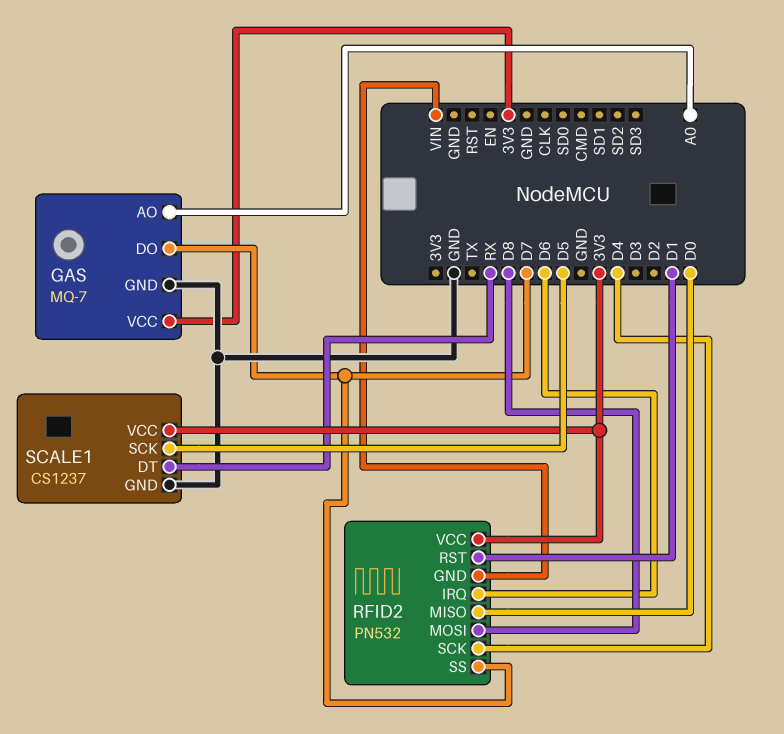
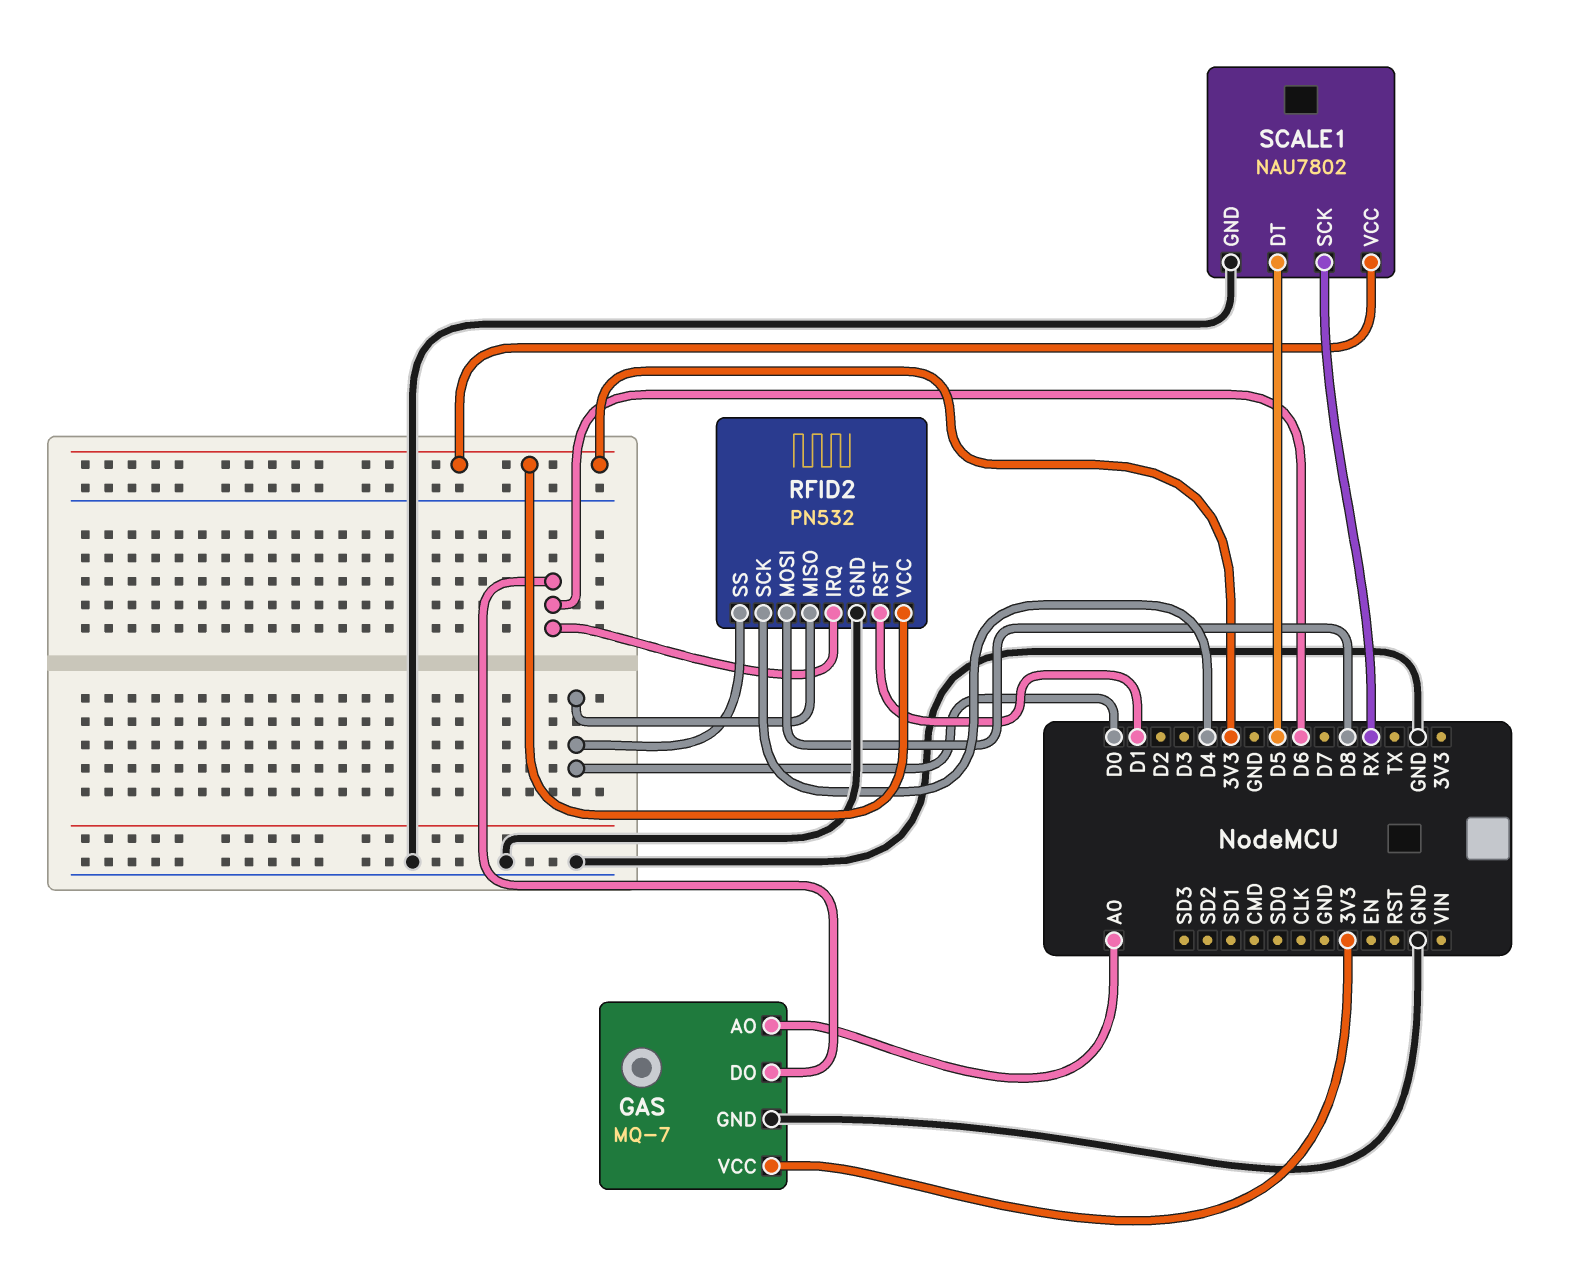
GAS pin DO: D7 -> D6
RFID2 pin GND: VIN -> GND
RFID2 pin SS: D7 -> D0
SCALE1: CS1237 -> NAU7802
SCALE1 pin DT: RX -> D5
SCALE1 pin SCK: D5 -> RX

